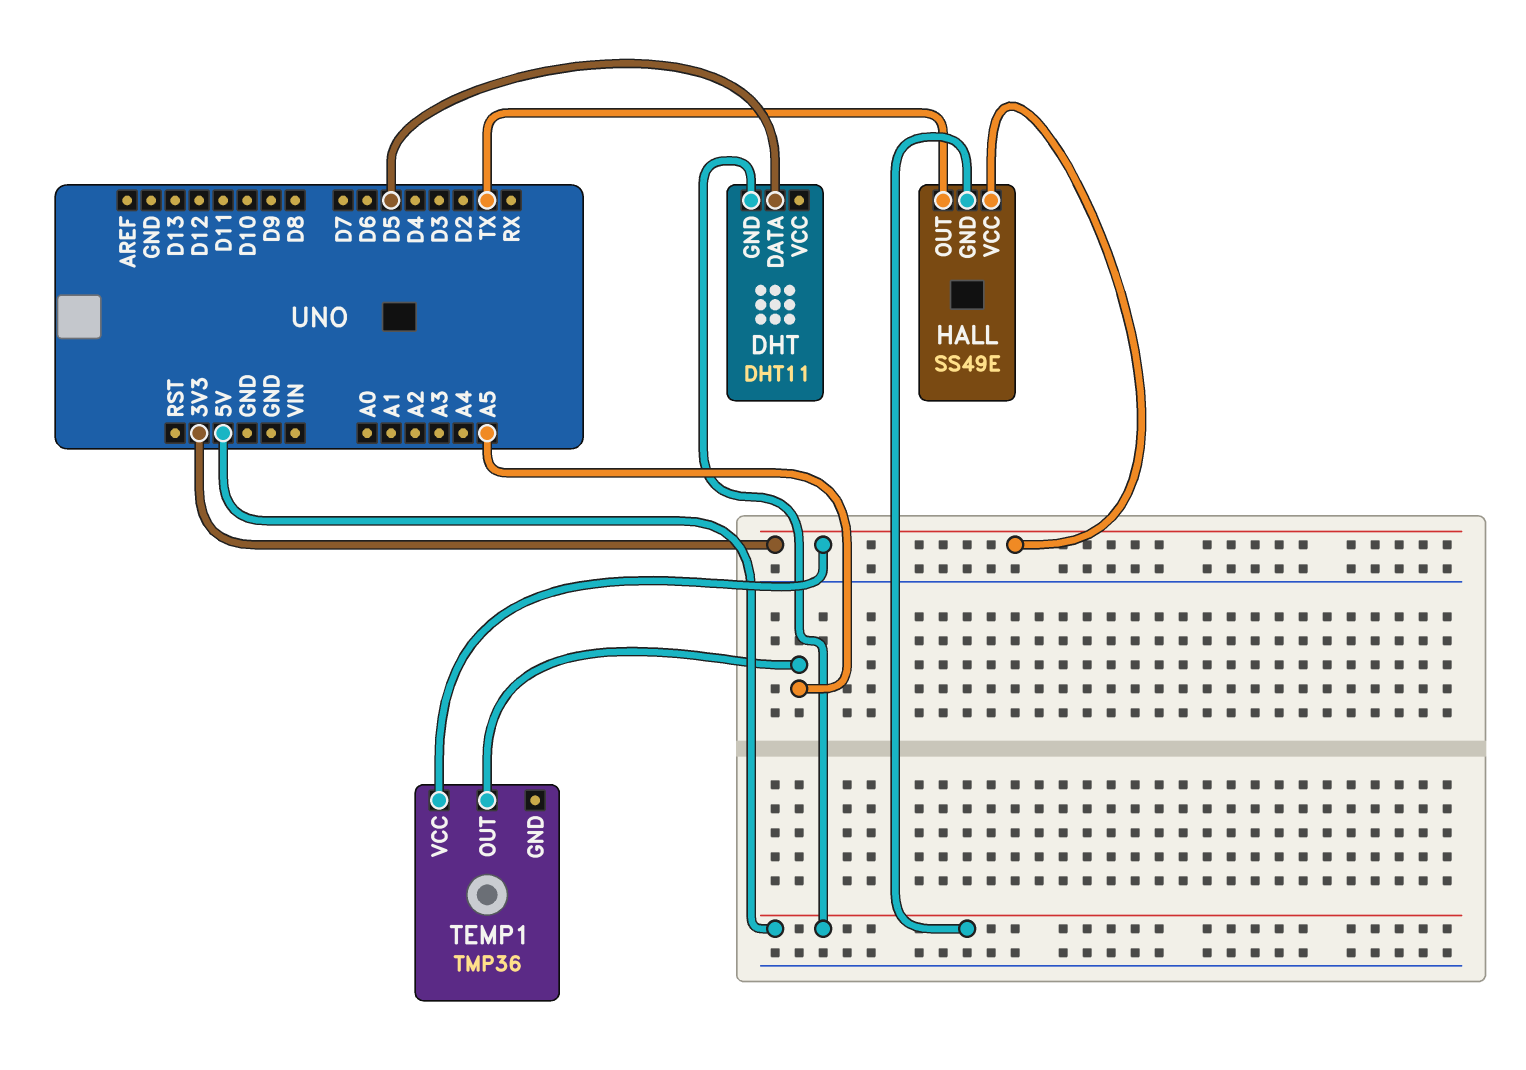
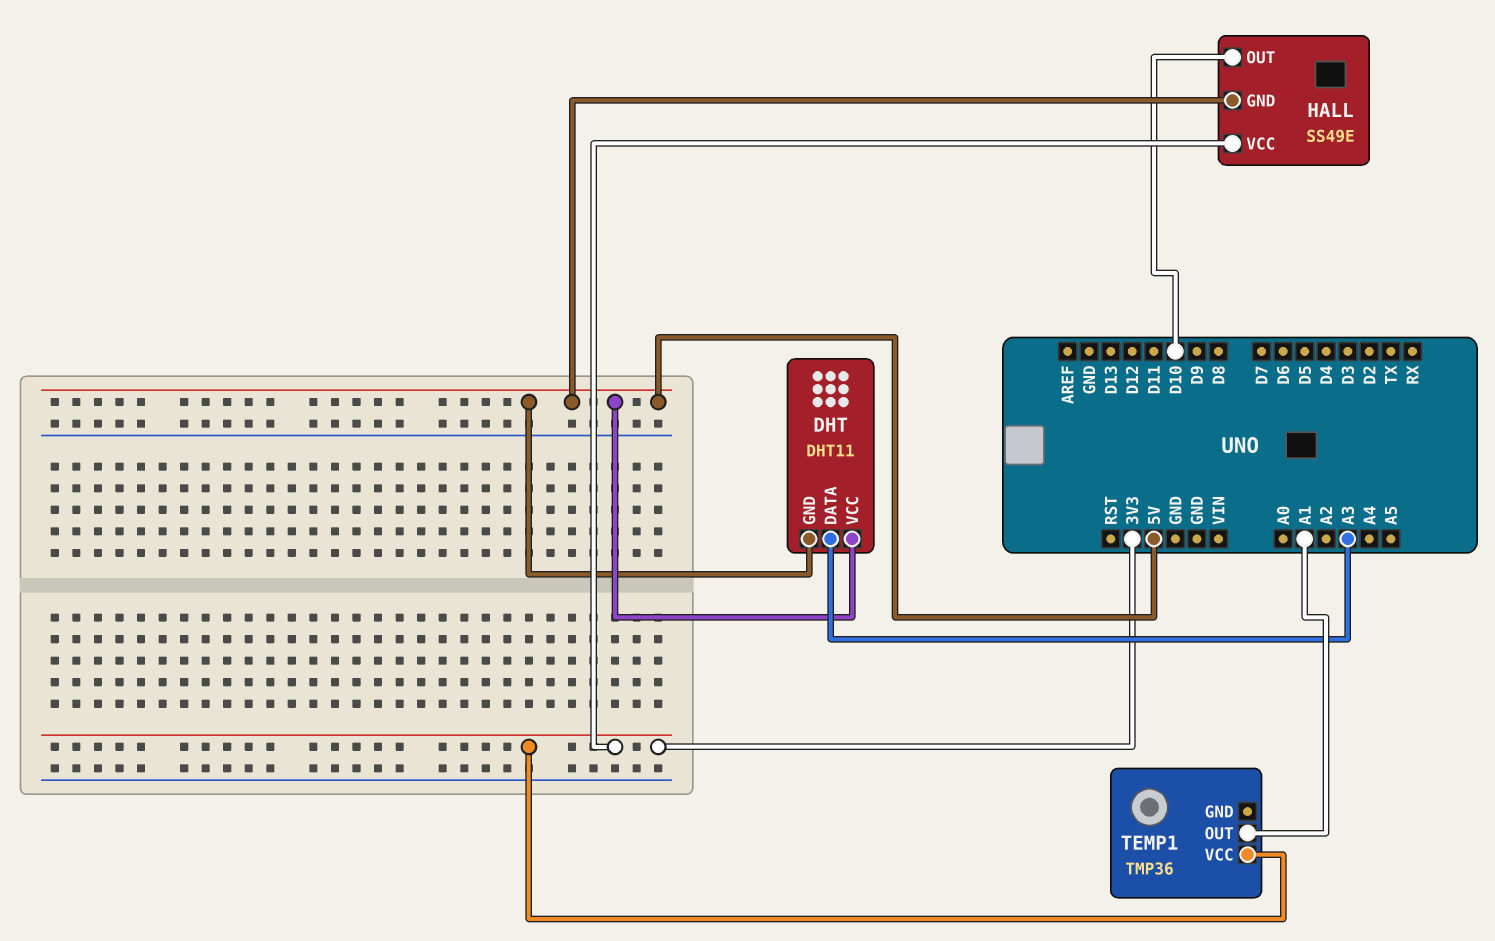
DHT pin DATA: D5 -> A3
DHT pin VCC: none -> 5V
HALL pin OUT: TX -> D10
TEMP1 pin OUT: A5 -> A1

